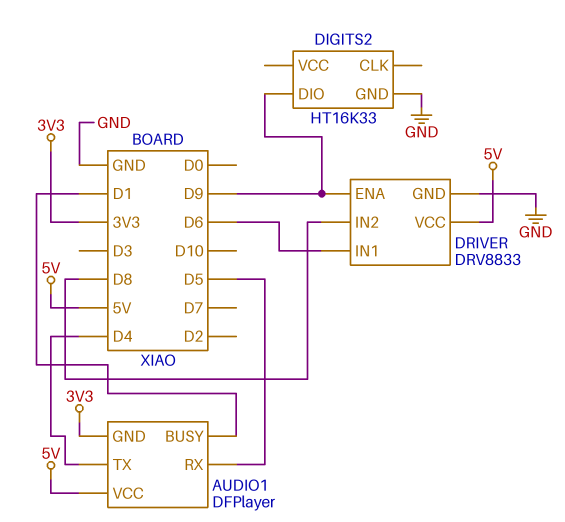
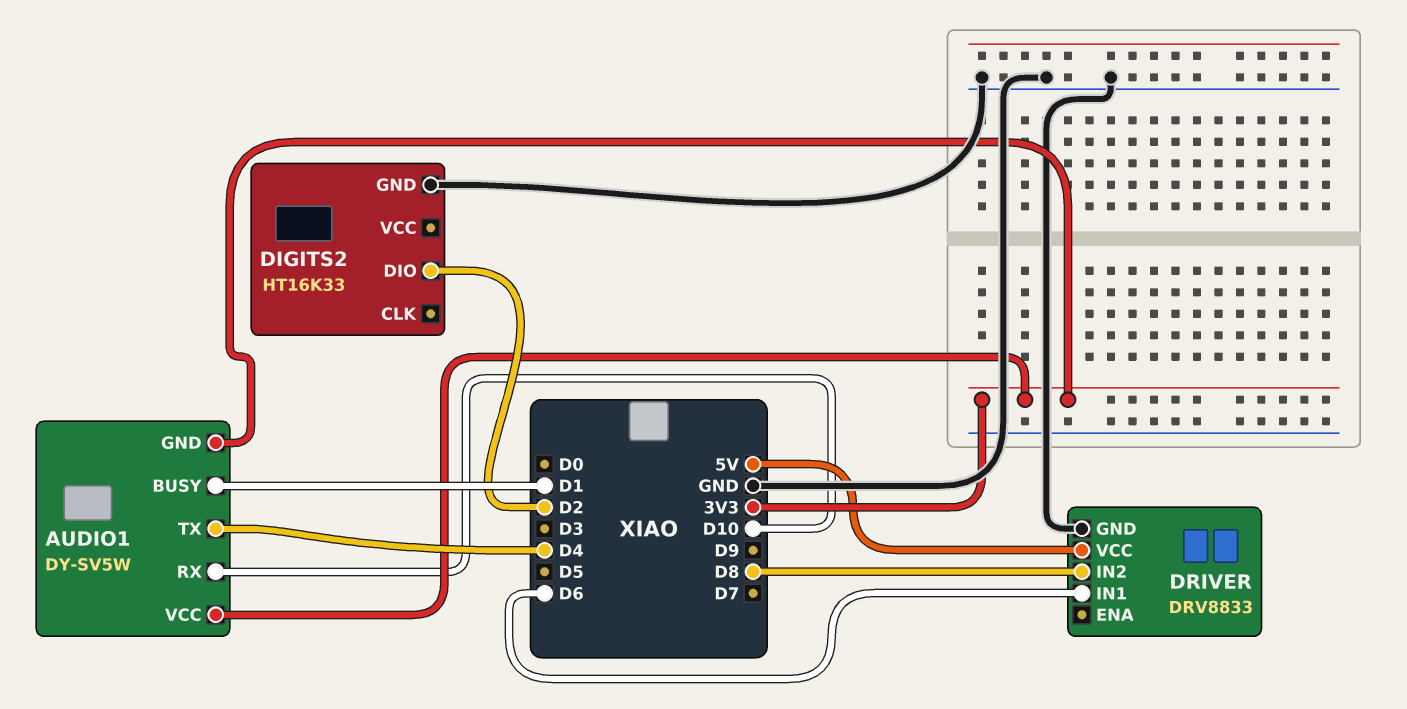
AUDIO1: DFPlayer -> DY-SV5W
AUDIO1 pin RX: D5 -> D10
AUDIO1 pin VCC: 5V -> 3V3
DIGITS2 pin DIO: D9 -> D2
DRIVER pin ENA: D9 -> none

